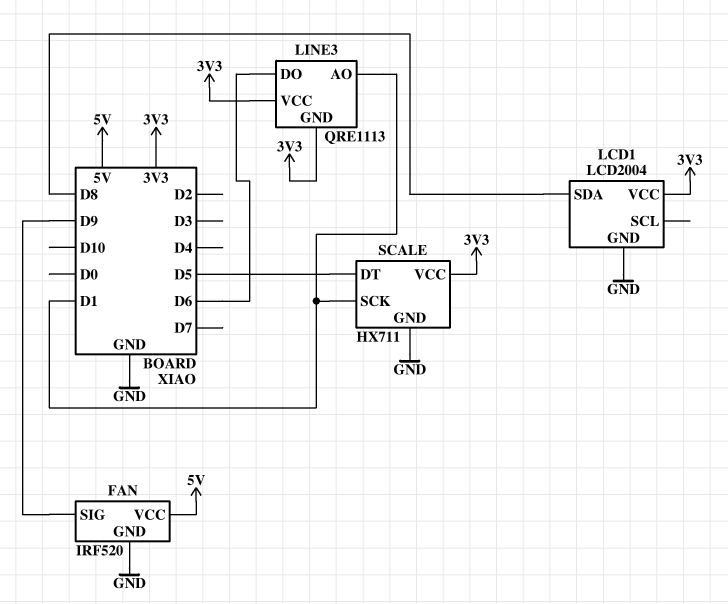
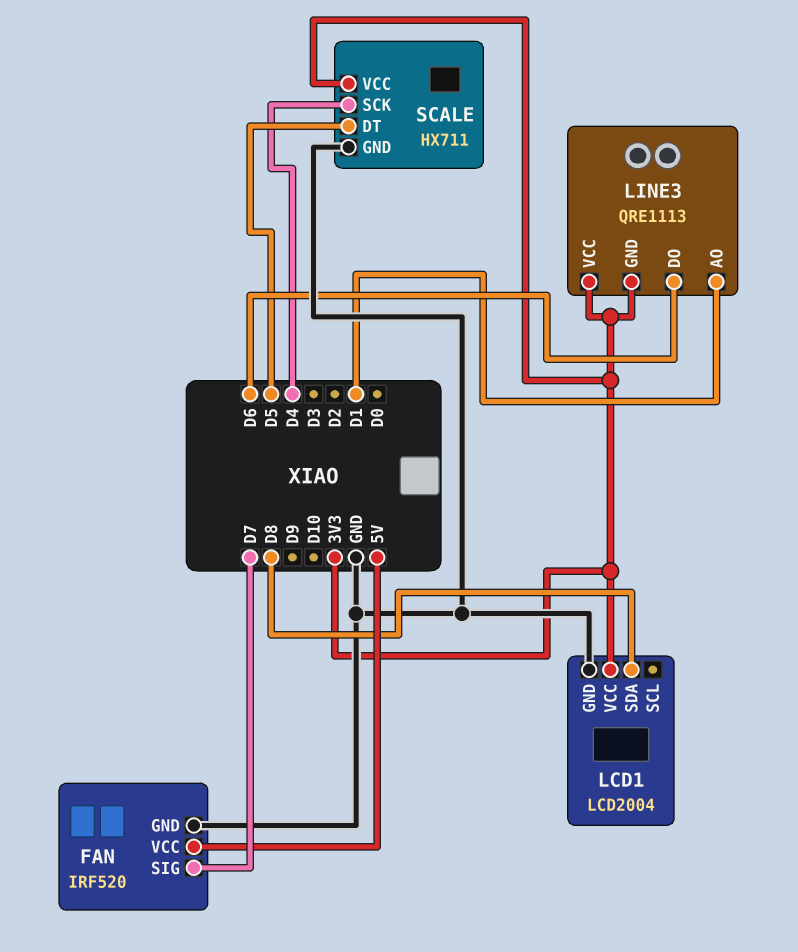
FAN pin SIG: D9 -> D7
SCALE pin SCK: D1 -> D4

